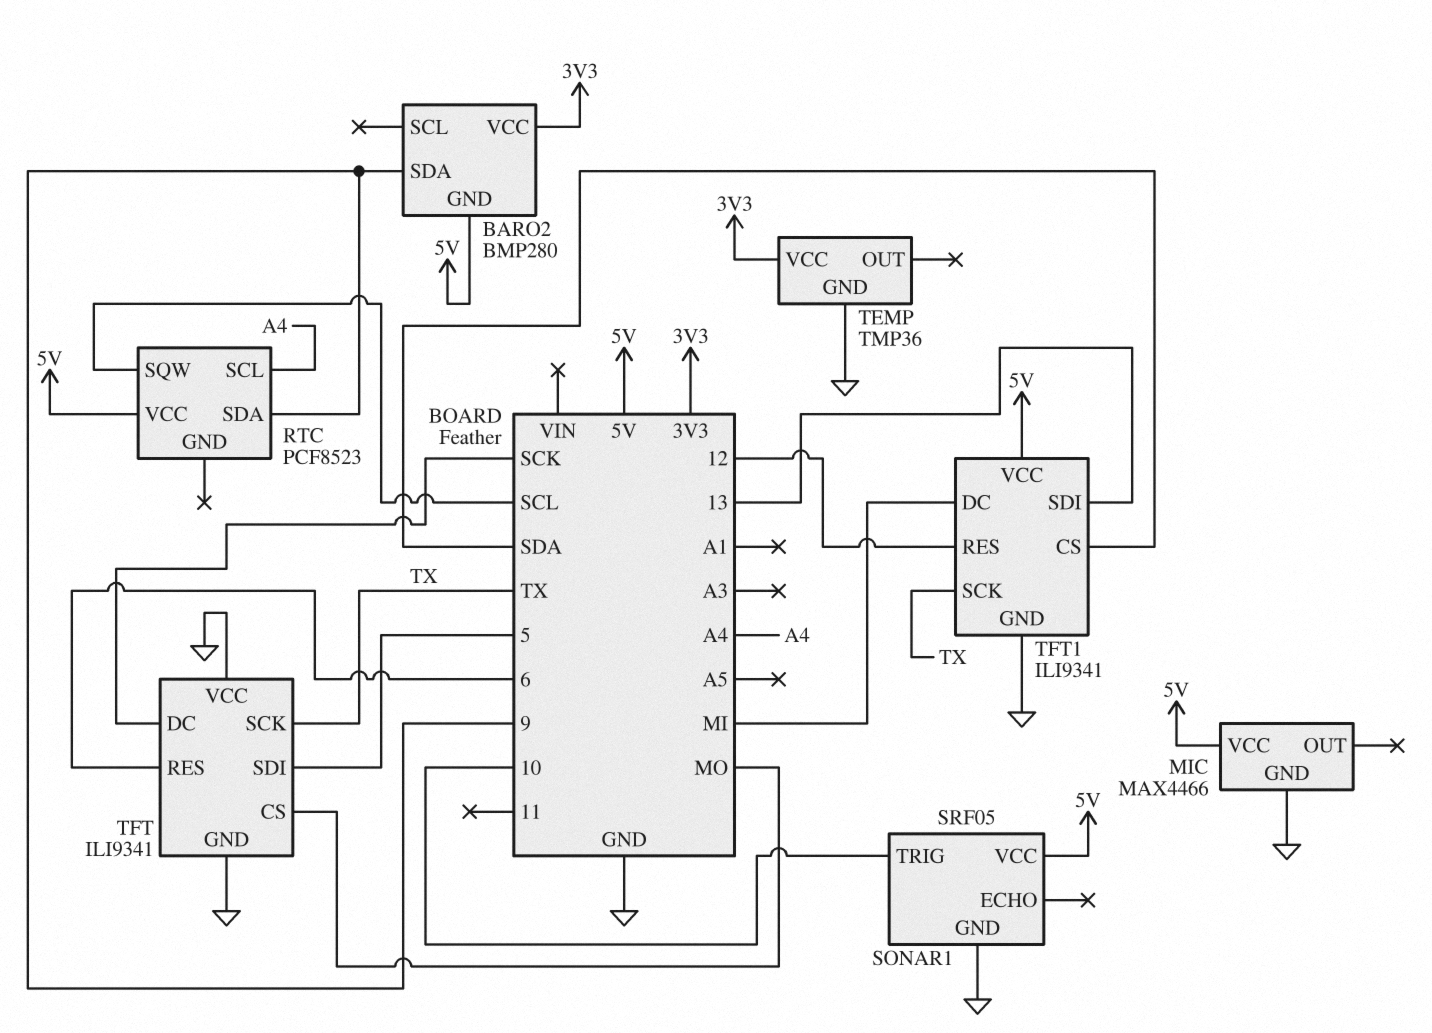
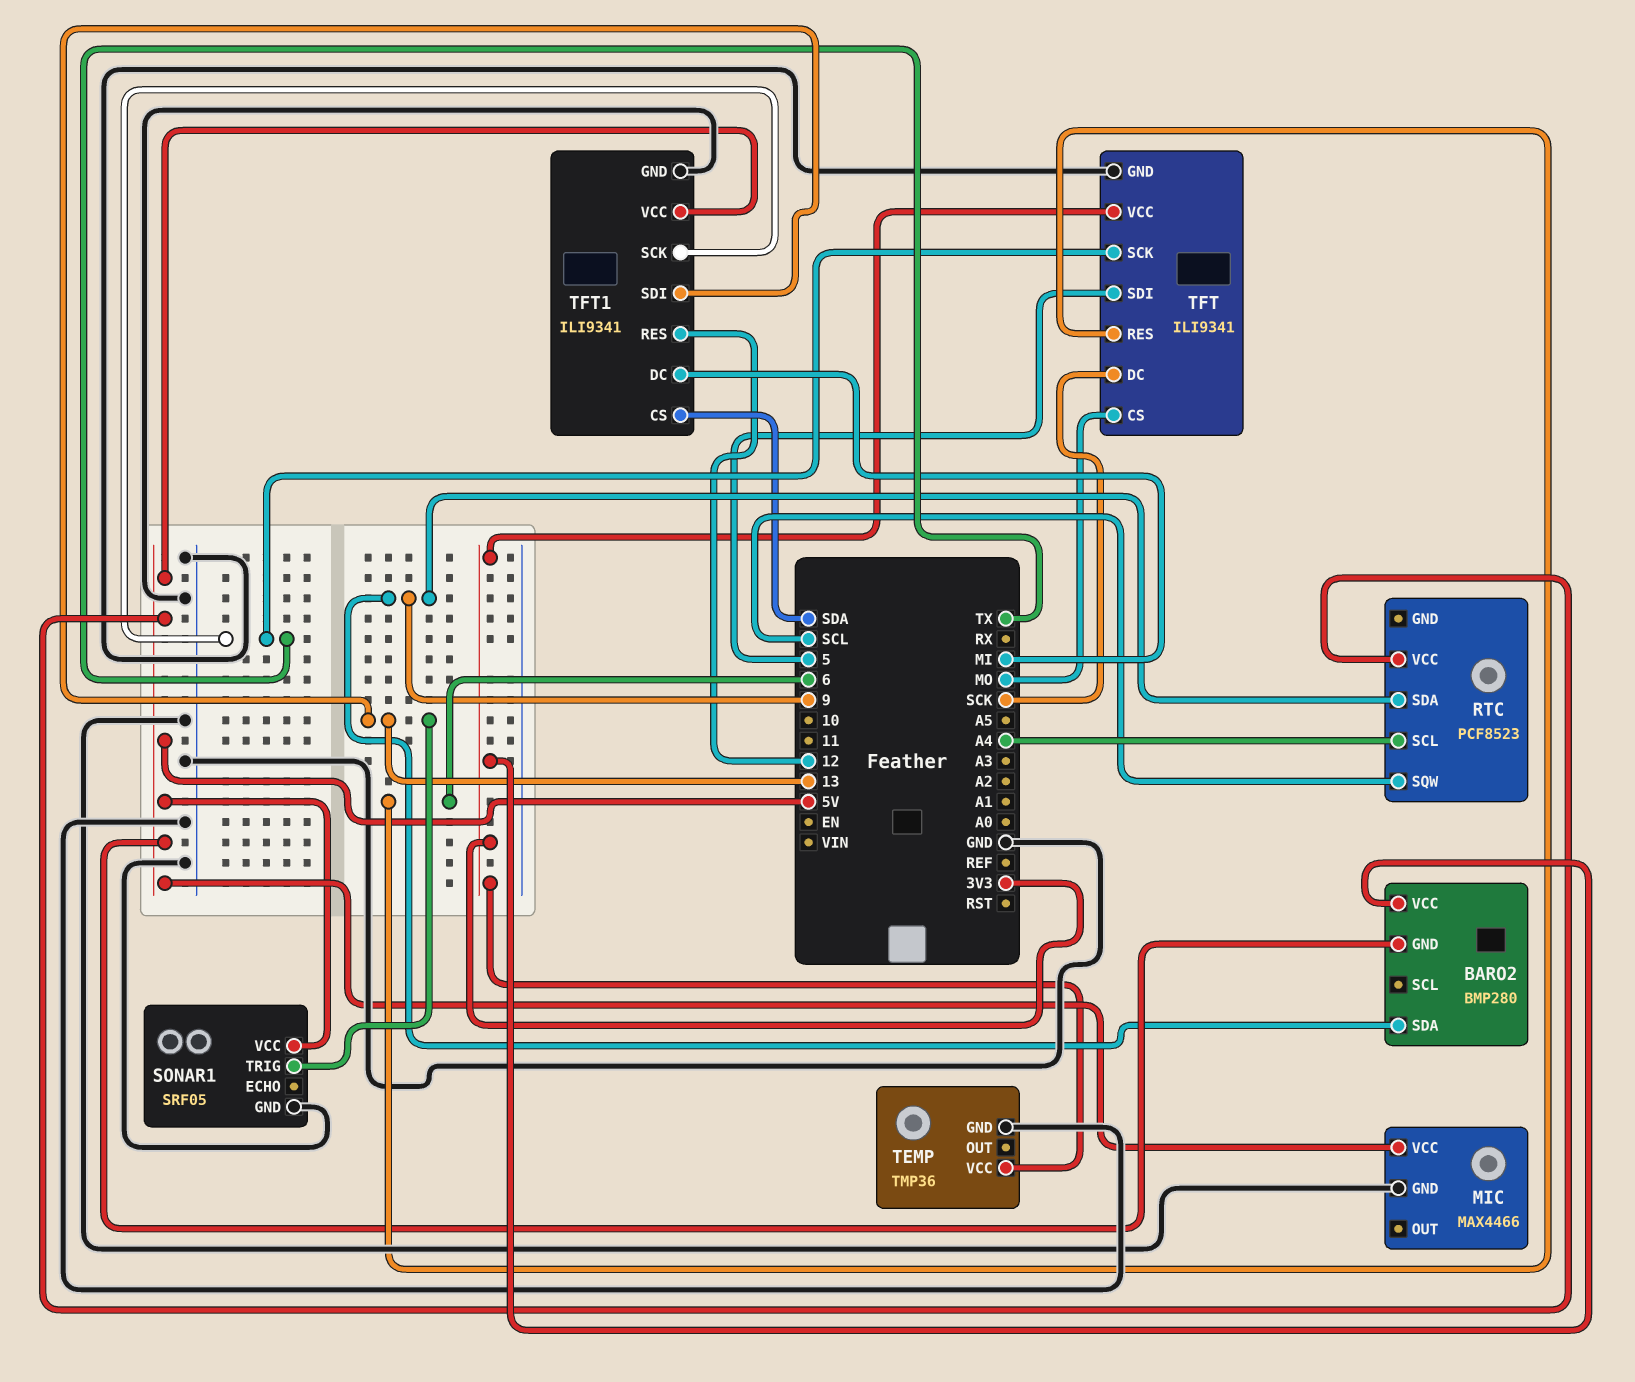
SONAR1 pin TRIG: 10 -> 13
TFT pin VCC: GND -> 3V3

